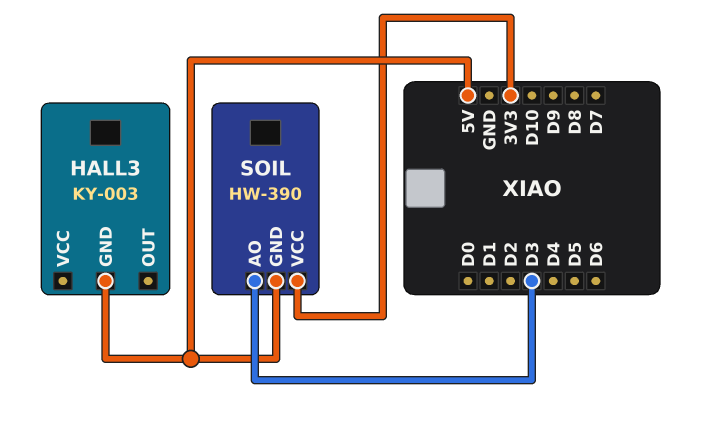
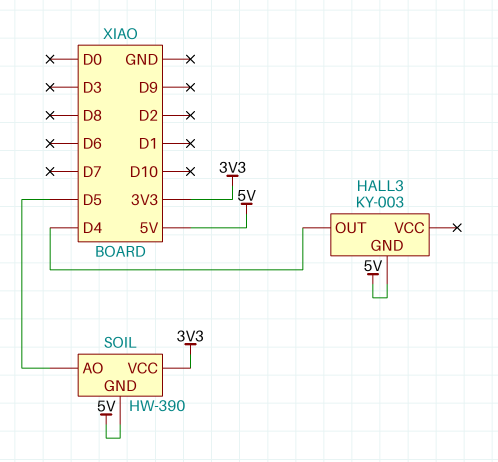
HALL3 pin OUT: none -> D4
SOIL pin AO: D3 -> D5

